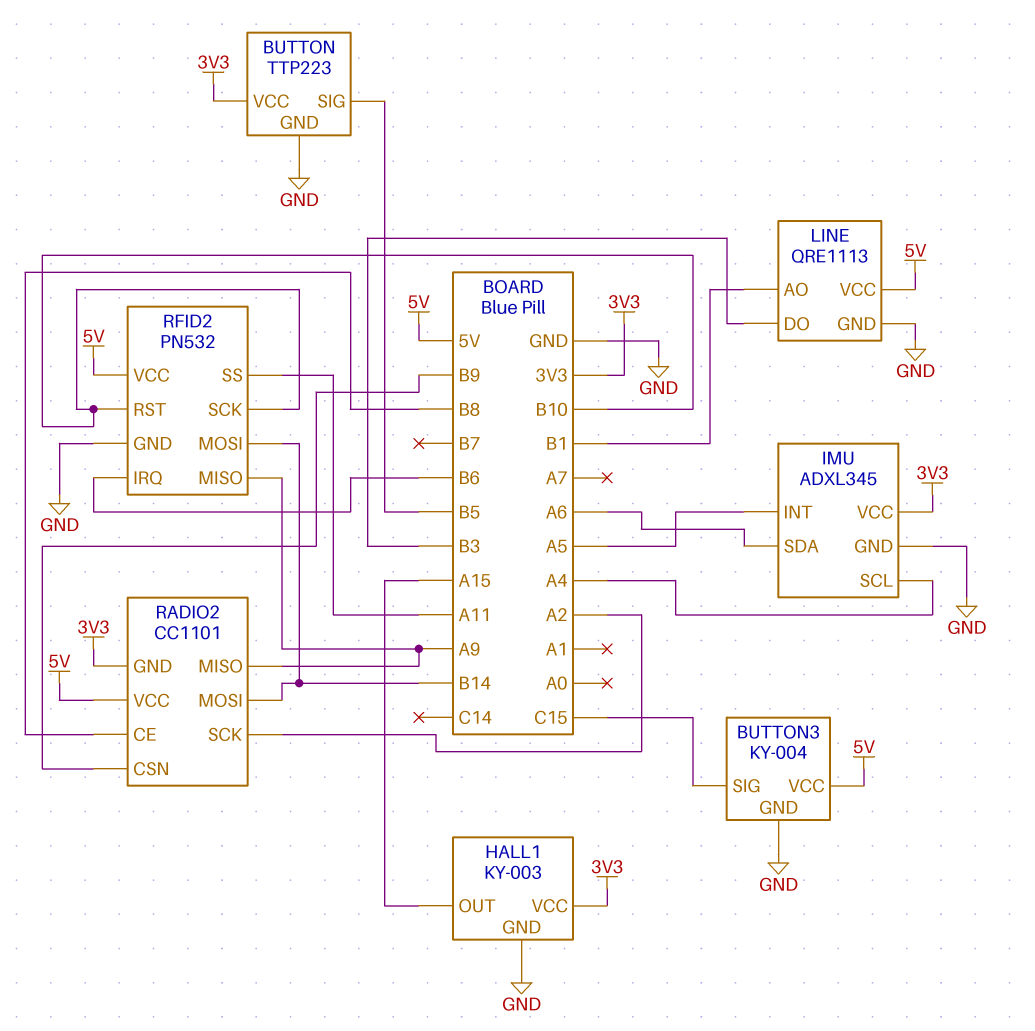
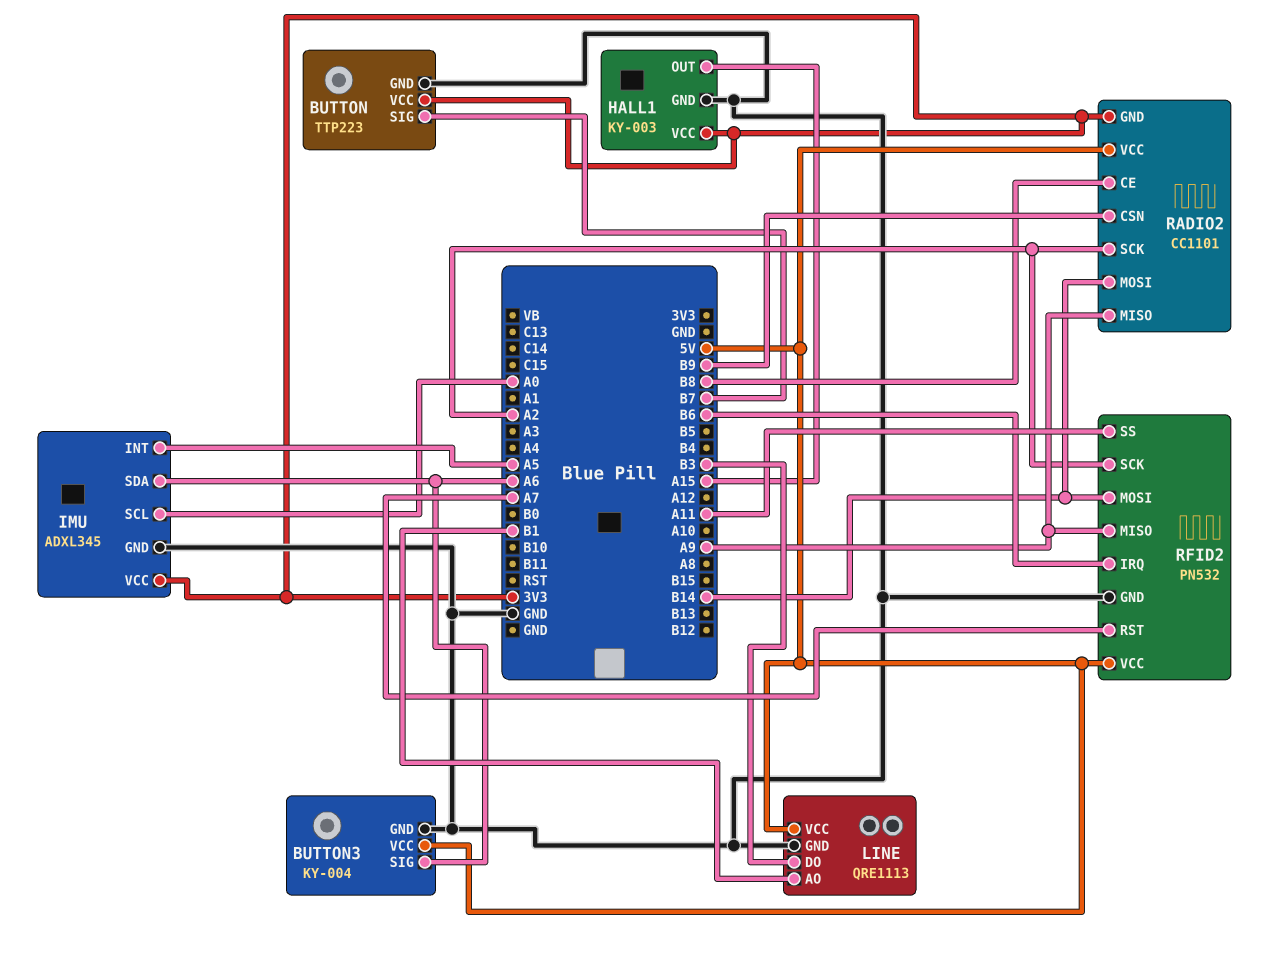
BUTTON pin SIG: B5 -> B7
BUTTON3 pin SIG: C15 -> A6
IMU pin SCL: A4 -> A0
RFID2 pin RST: B10 -> A7
RFID2 pin SCK: B10 -> A2

